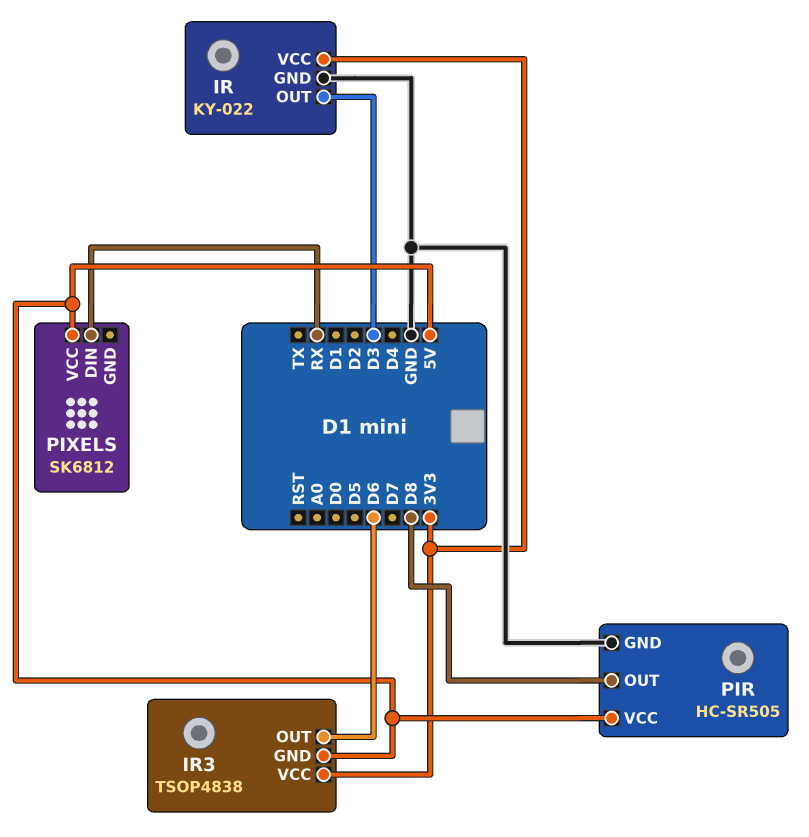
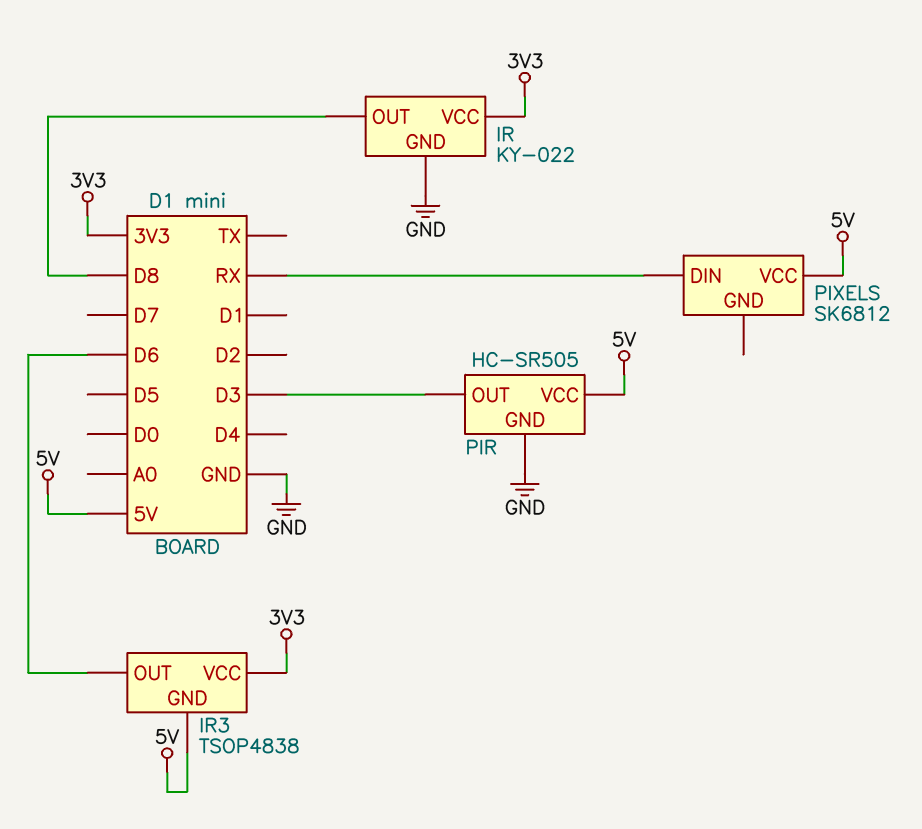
IR pin OUT: D3 -> D8
PIR pin OUT: D8 -> D3

